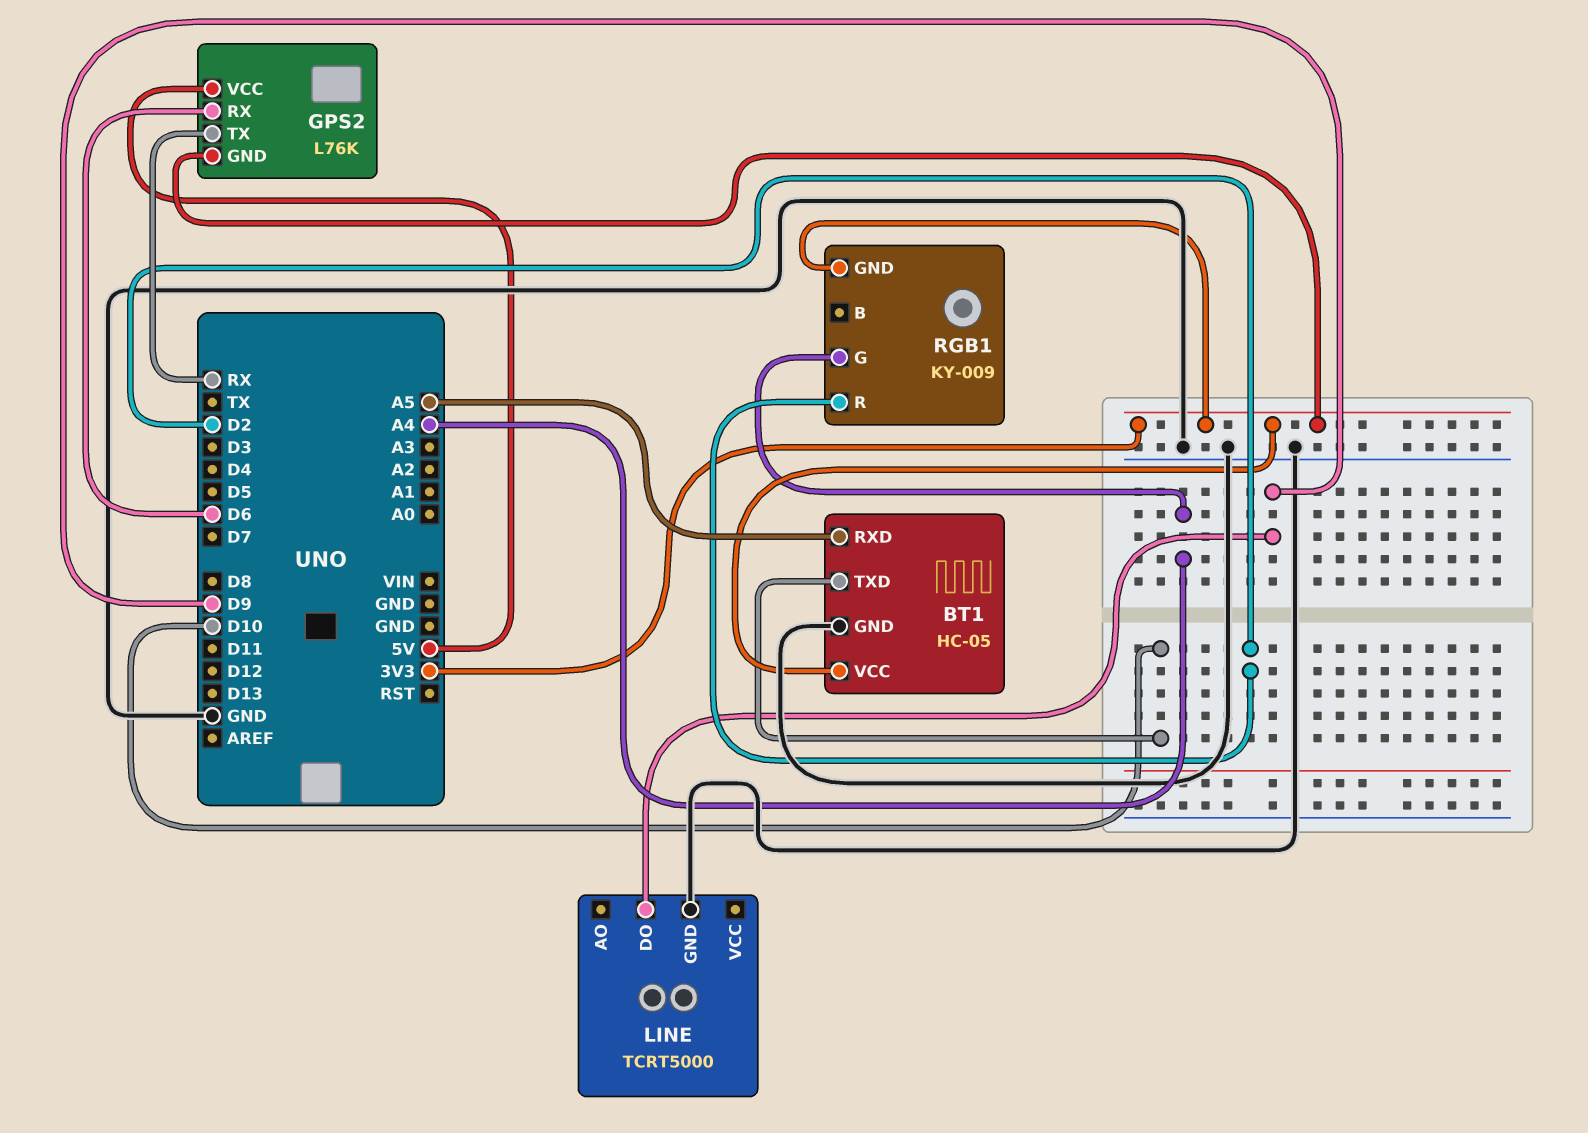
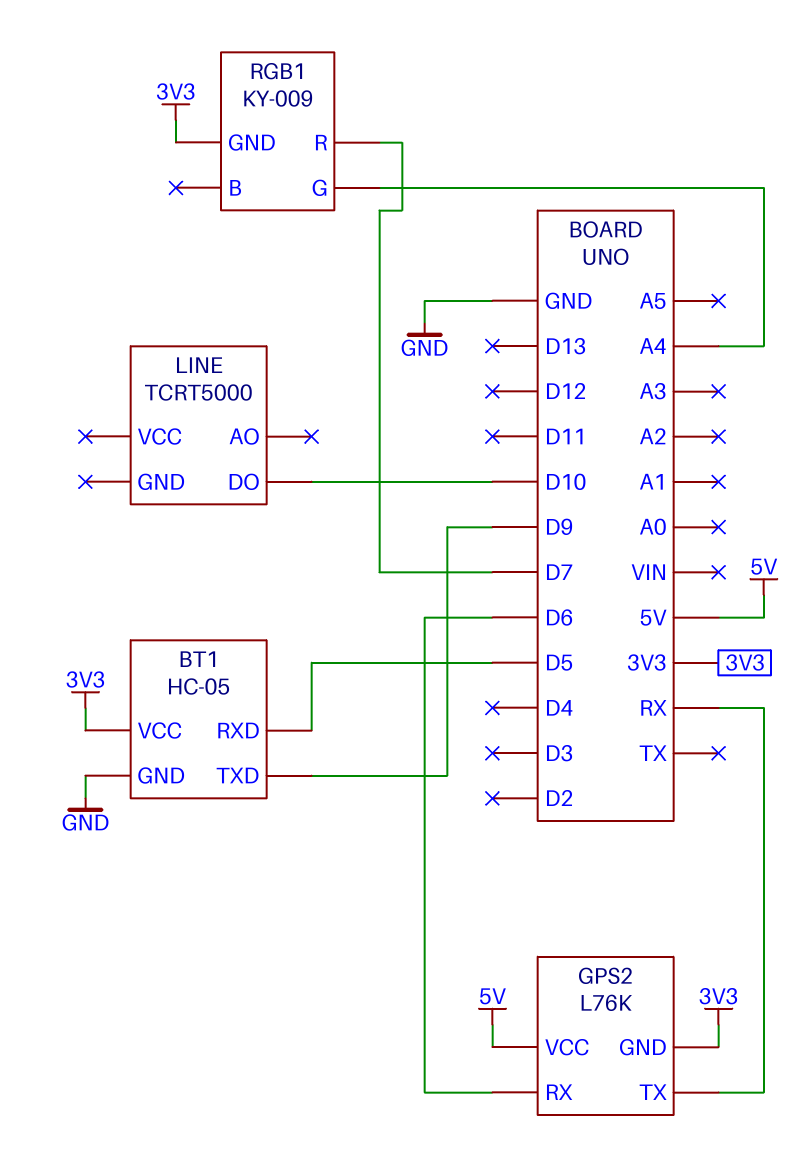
BT1 pin RXD: A5 -> D5
BT1 pin TXD: D10 -> D9
LINE pin DO: D9 -> D10
LINE pin GND: GND -> none
RGB1 pin R: D2 -> D7

